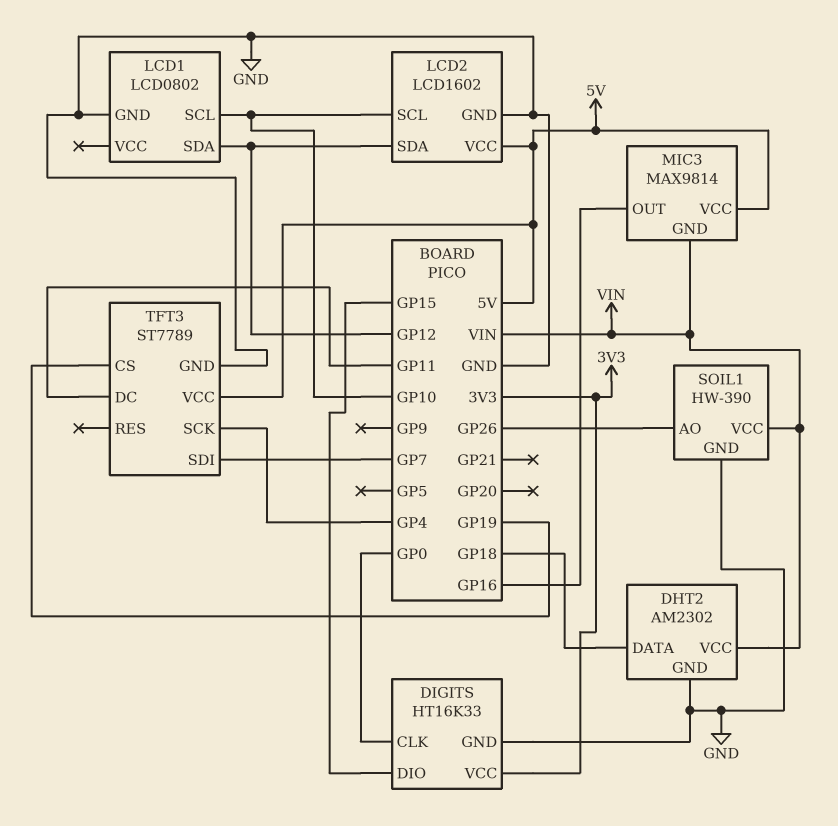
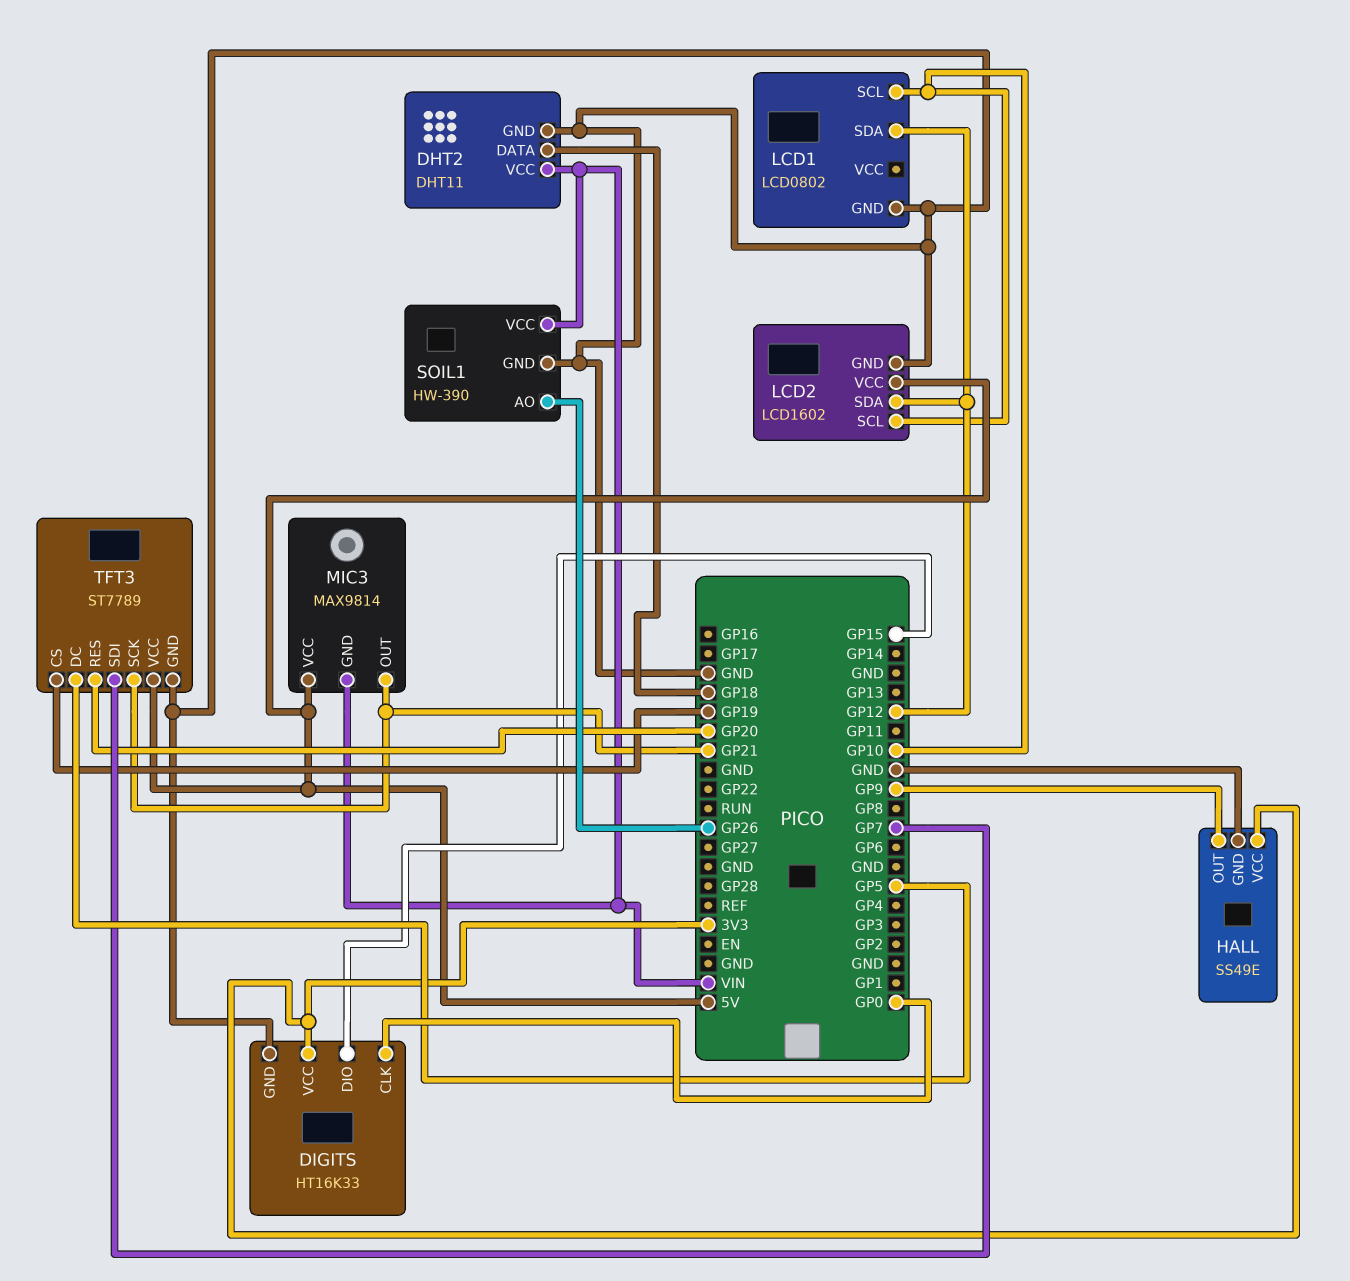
DHT2: AM2302 -> DHT11
HALL: none -> SS49E
HALL pin GND: none -> GND
HALL pin OUT: none -> GP9
HALL pin VCC: none -> 3V3
MIC3 pin OUT: GP16 -> GP21
TFT3 pin DC: GP11 -> GP5
TFT3 pin RES: none -> GP20
TFT3 pin SCK: GP4 -> GP21

